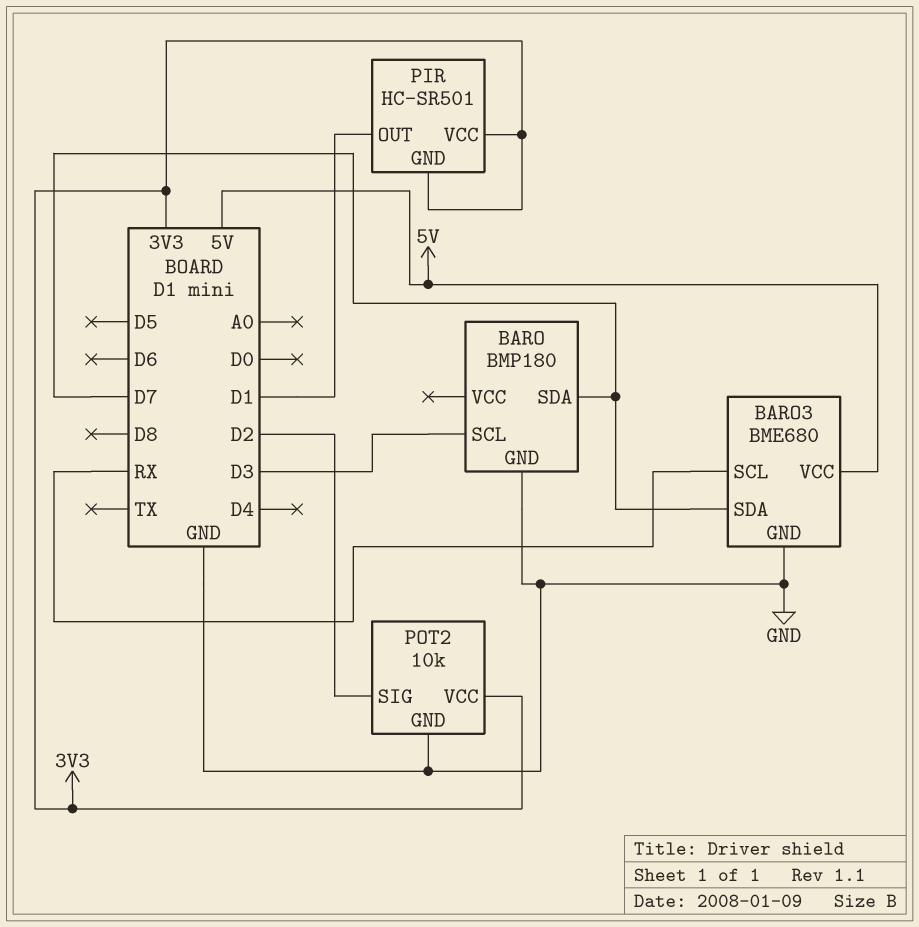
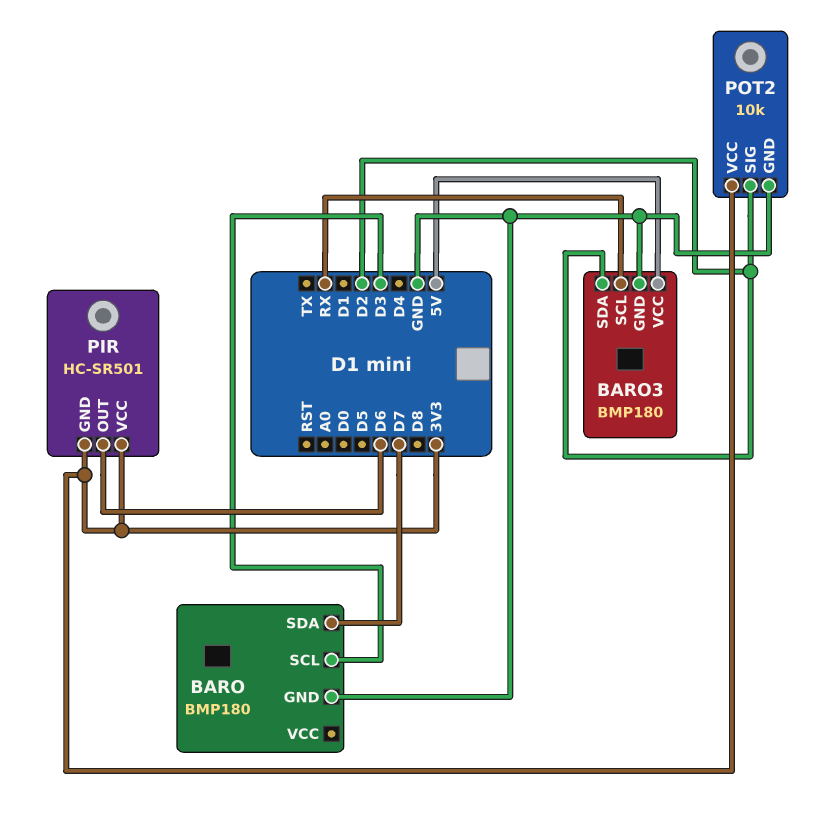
BARO3: BME680 -> BMP180
BARO3 pin SDA: D7 -> D2
PIR pin OUT: D1 -> D6

